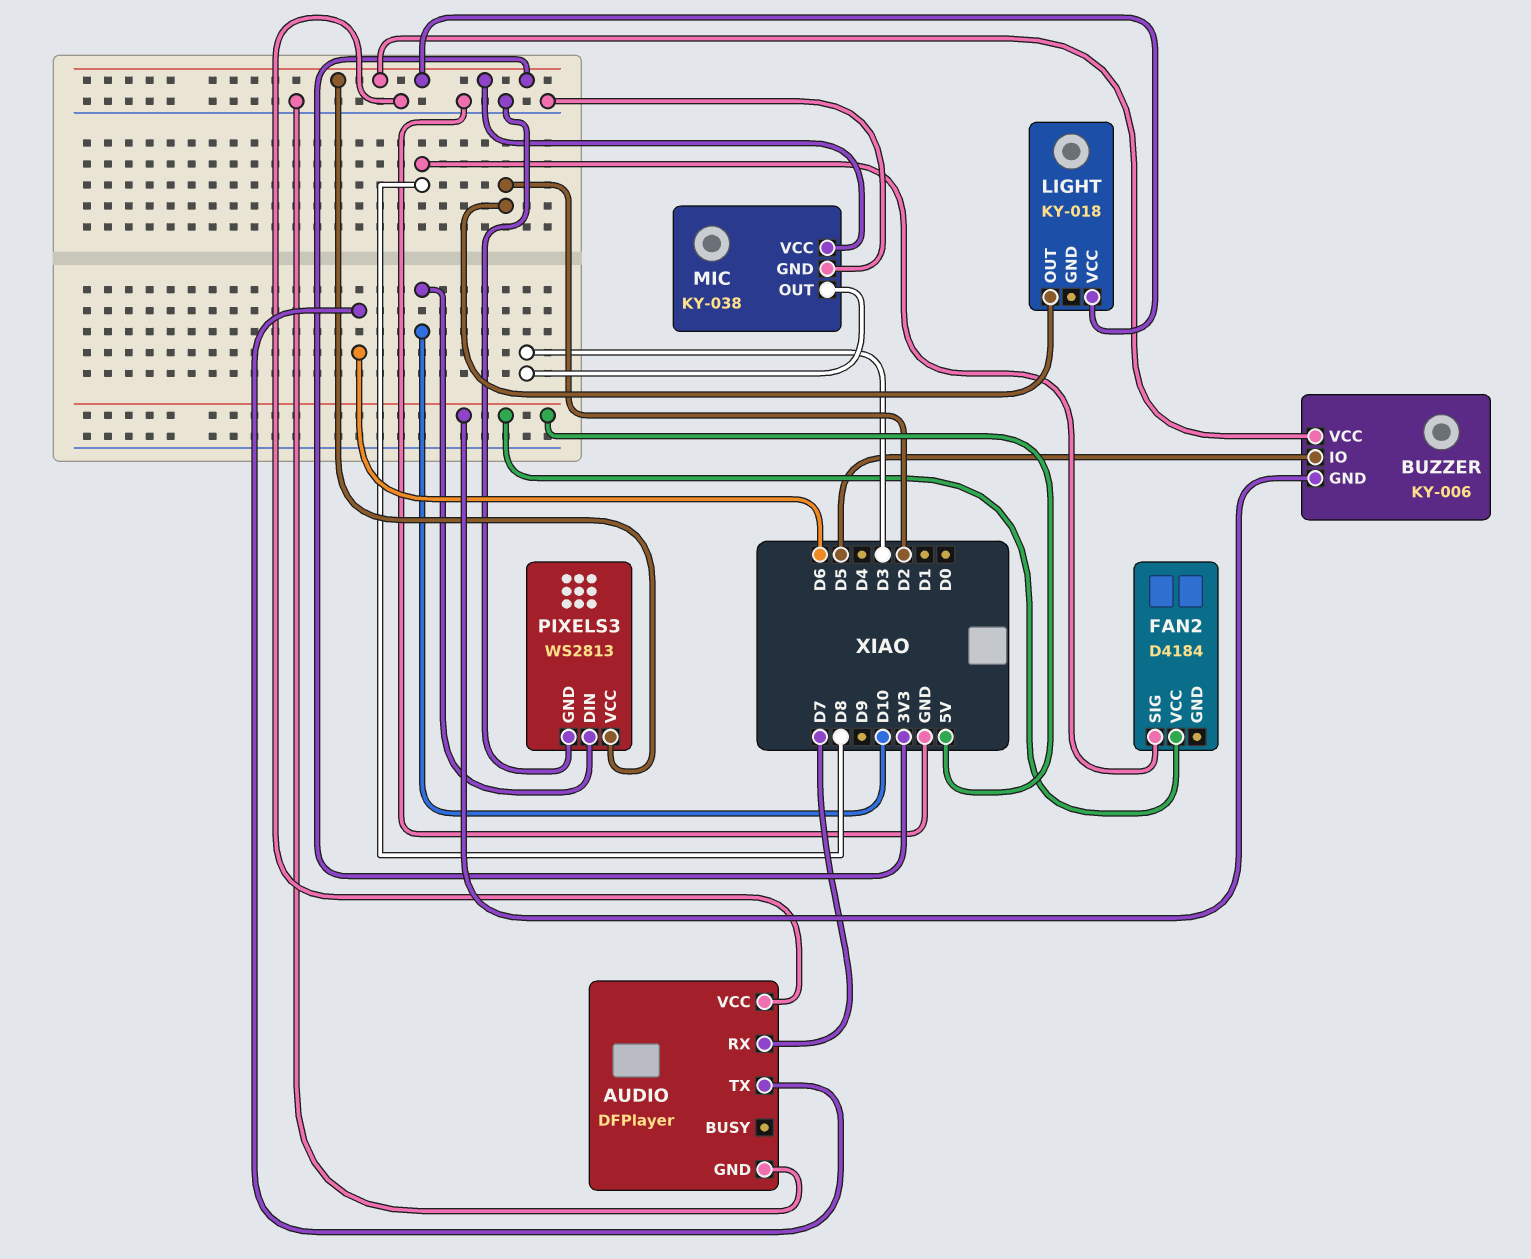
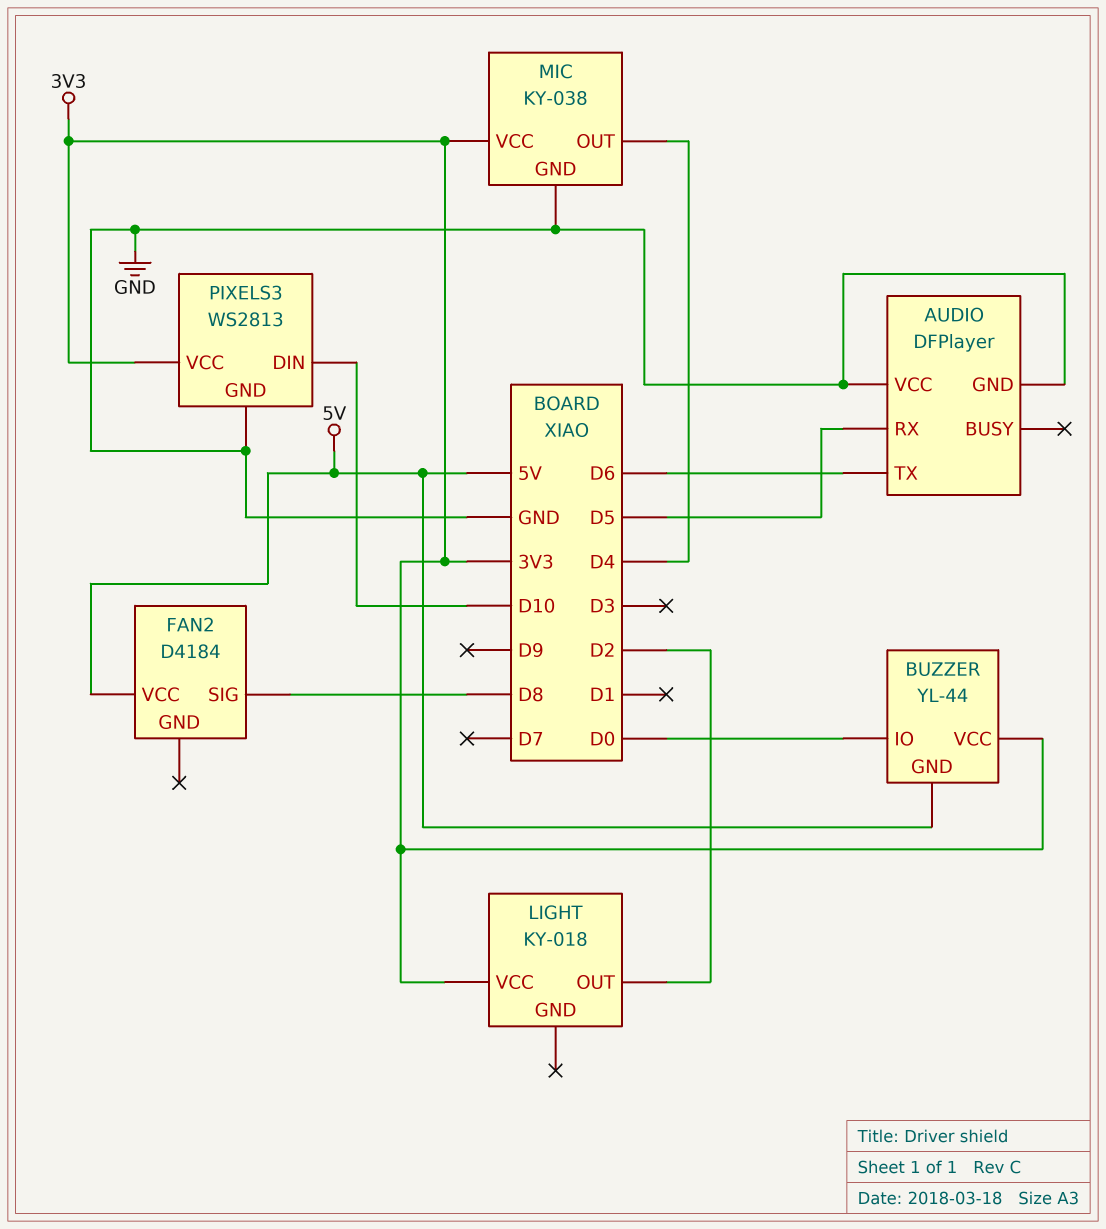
AUDIO pin RX: D7 -> D5
BUZZER: KY-006 -> YL-44
BUZZER pin IO: D5 -> D0
MIC pin OUT: D3 -> D4

